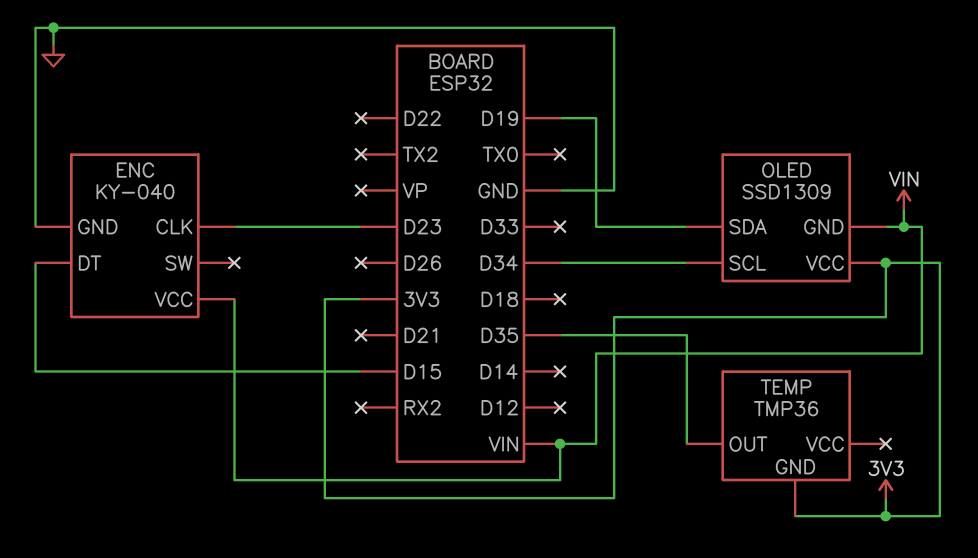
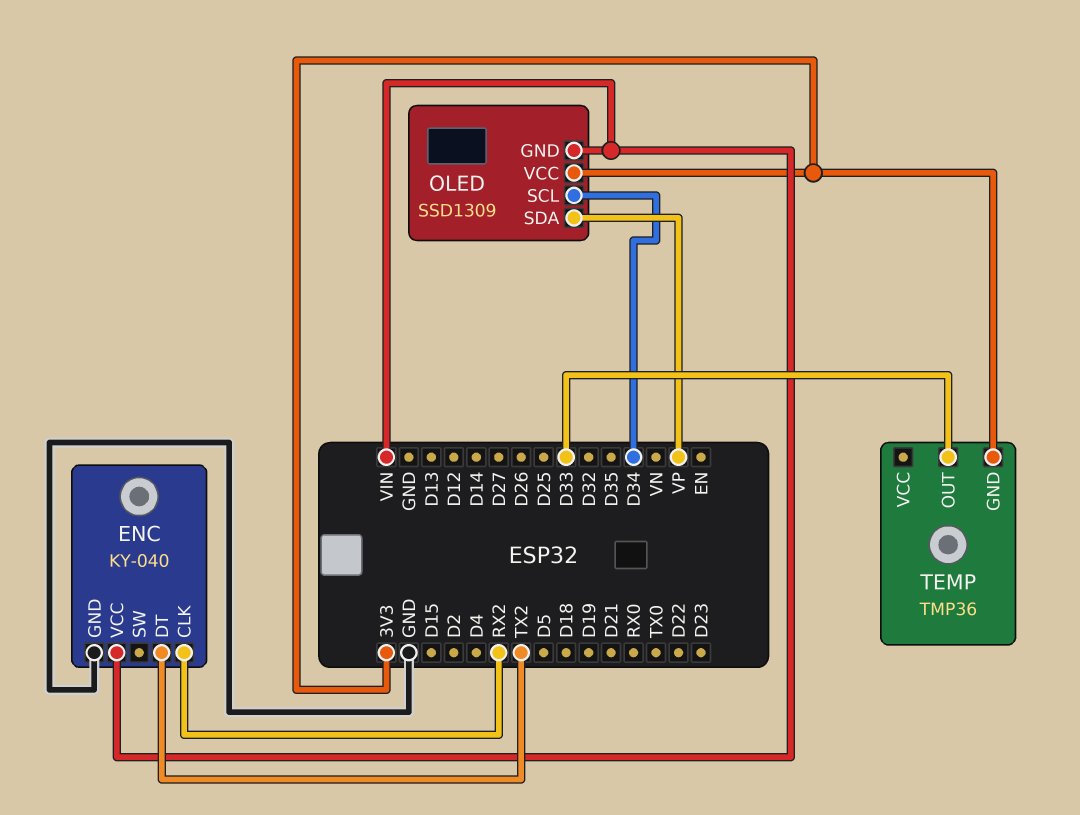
ENC pin CLK: D23 -> RX2
ENC pin DT: D15 -> TX2
OLED pin SDA: D19 -> VP
TEMP pin OUT: D35 -> D33

